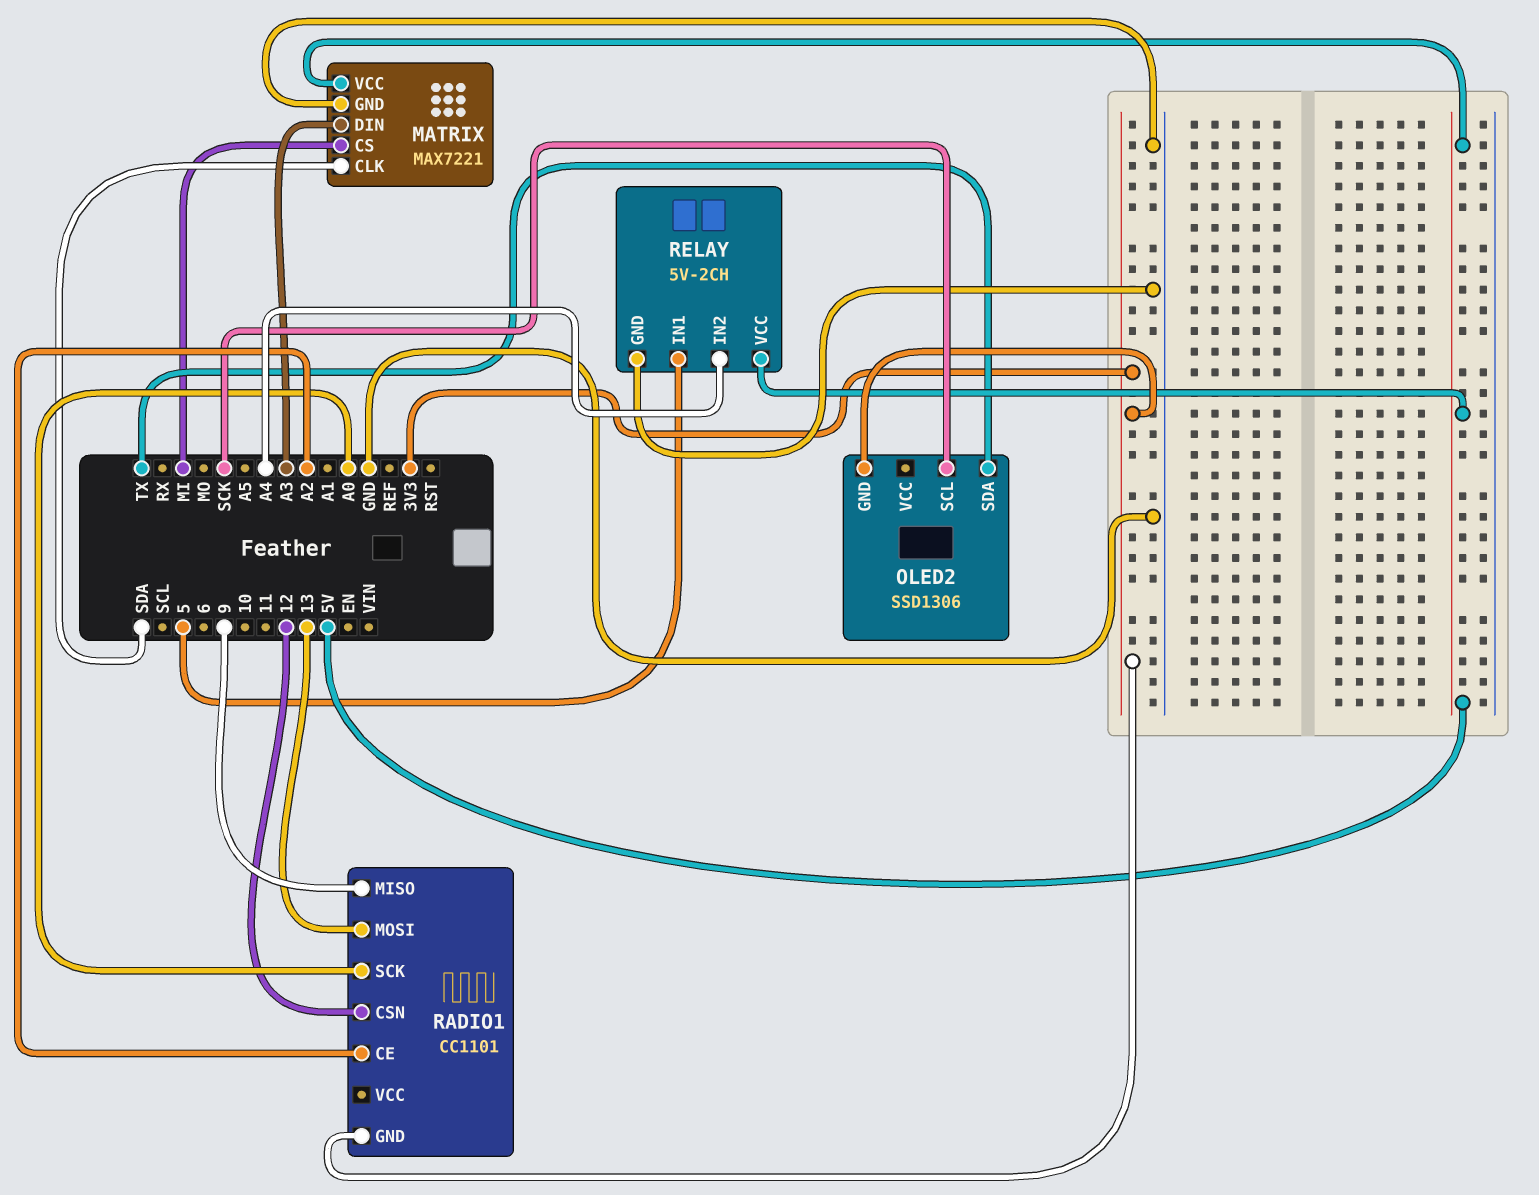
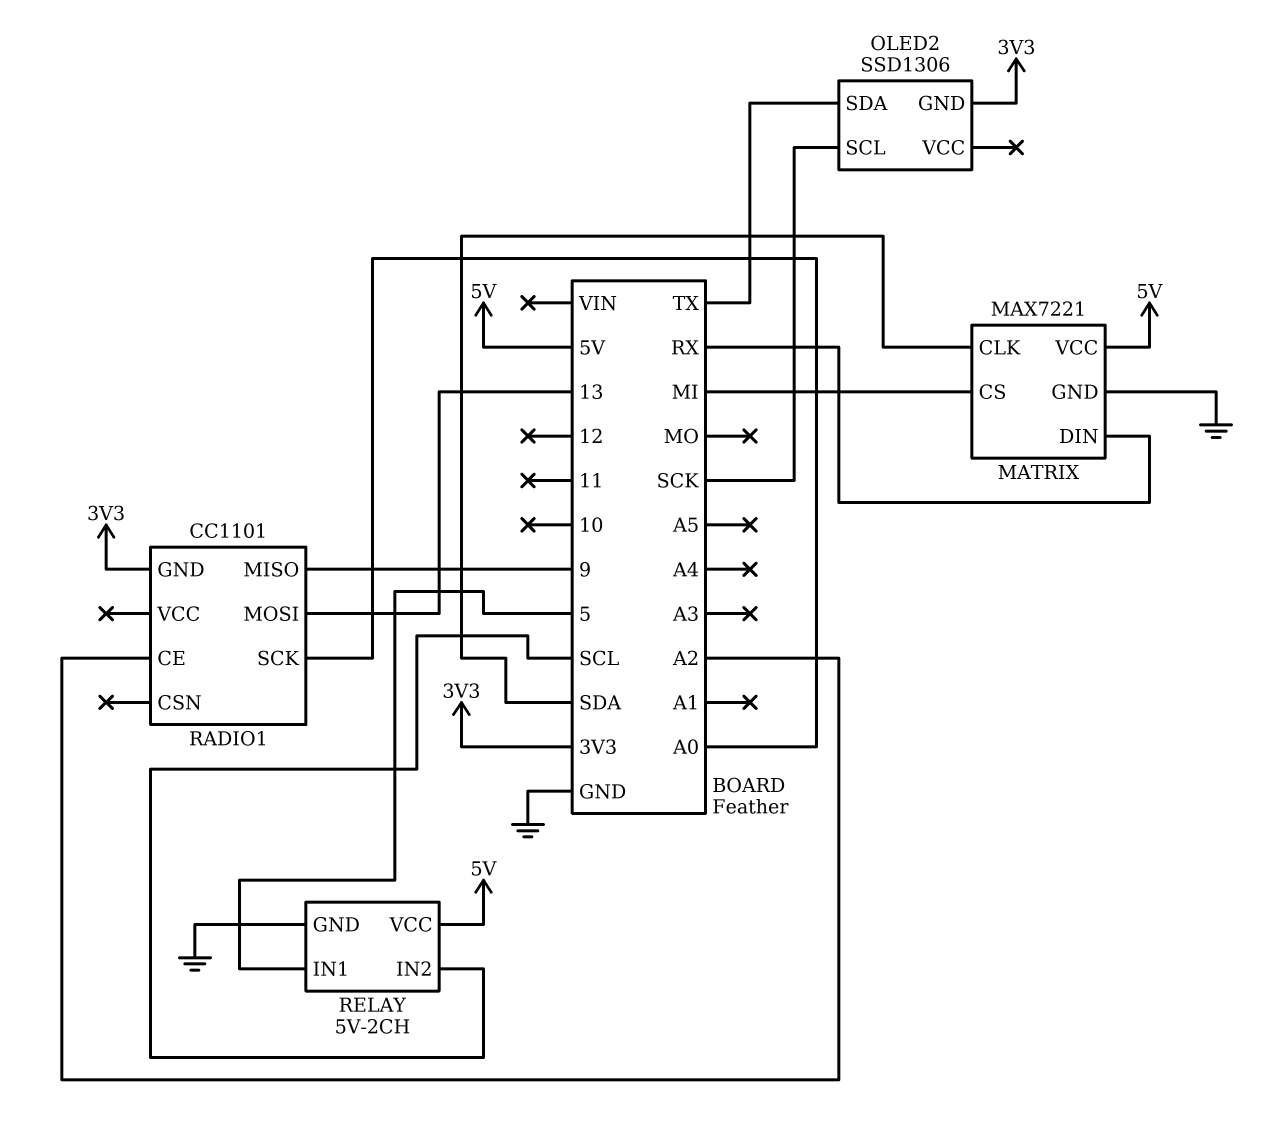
MATRIX pin DIN: A3 -> RX
RADIO1 pin CSN: 12 -> none
RELAY pin IN2: A4 -> SCL

